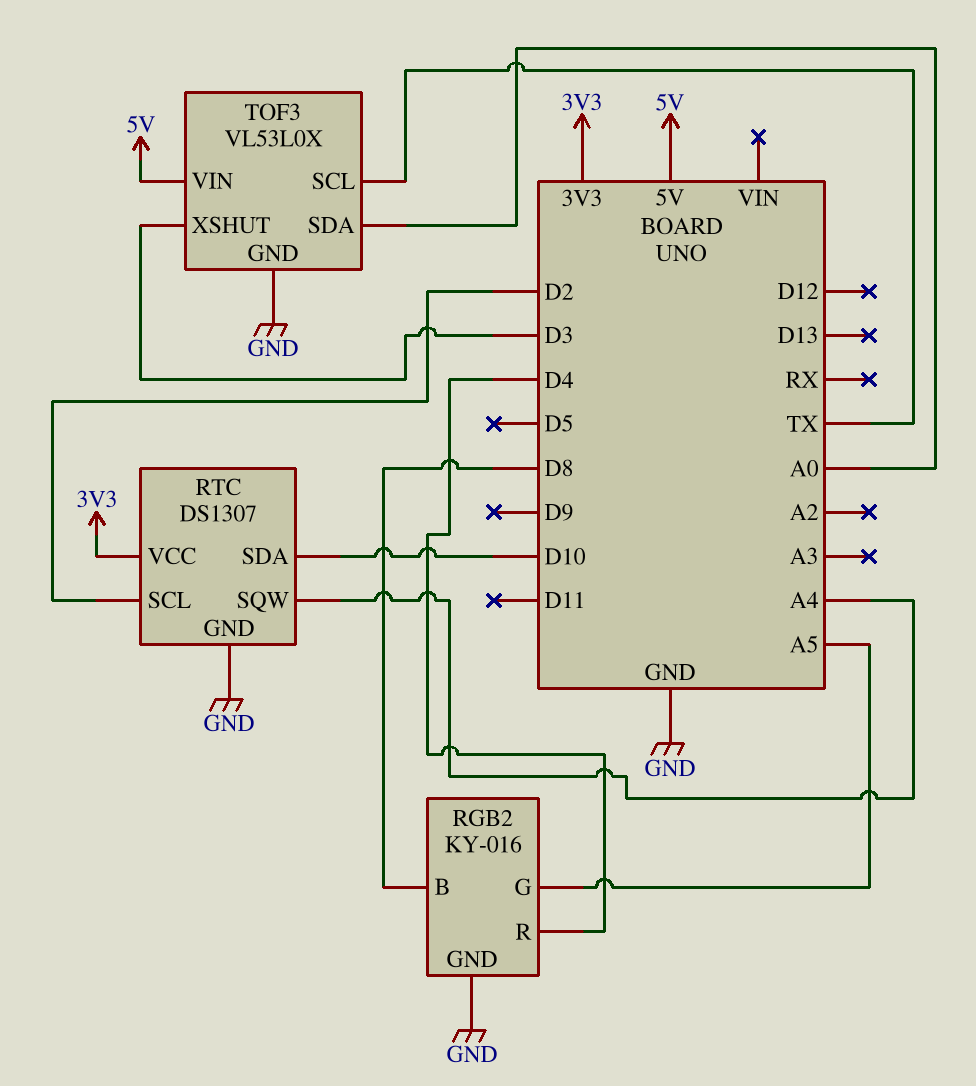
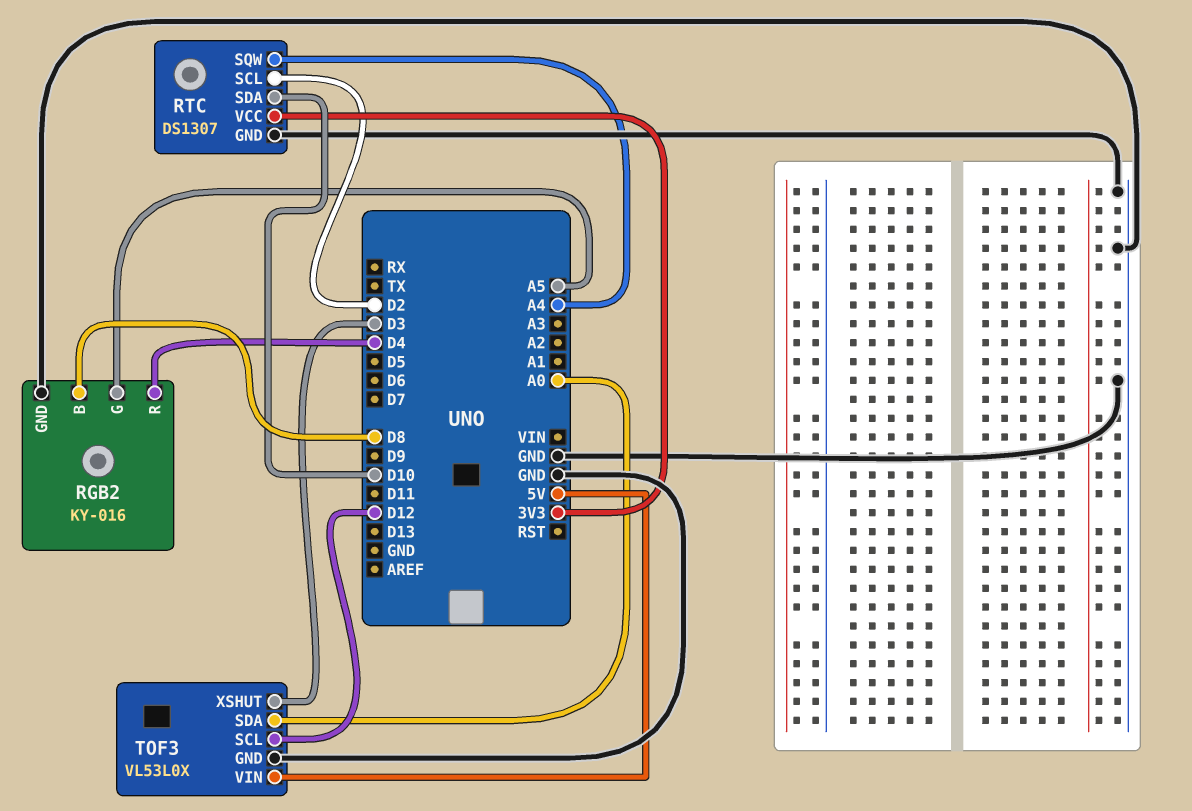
TOF3 pin SCL: TX -> D12

